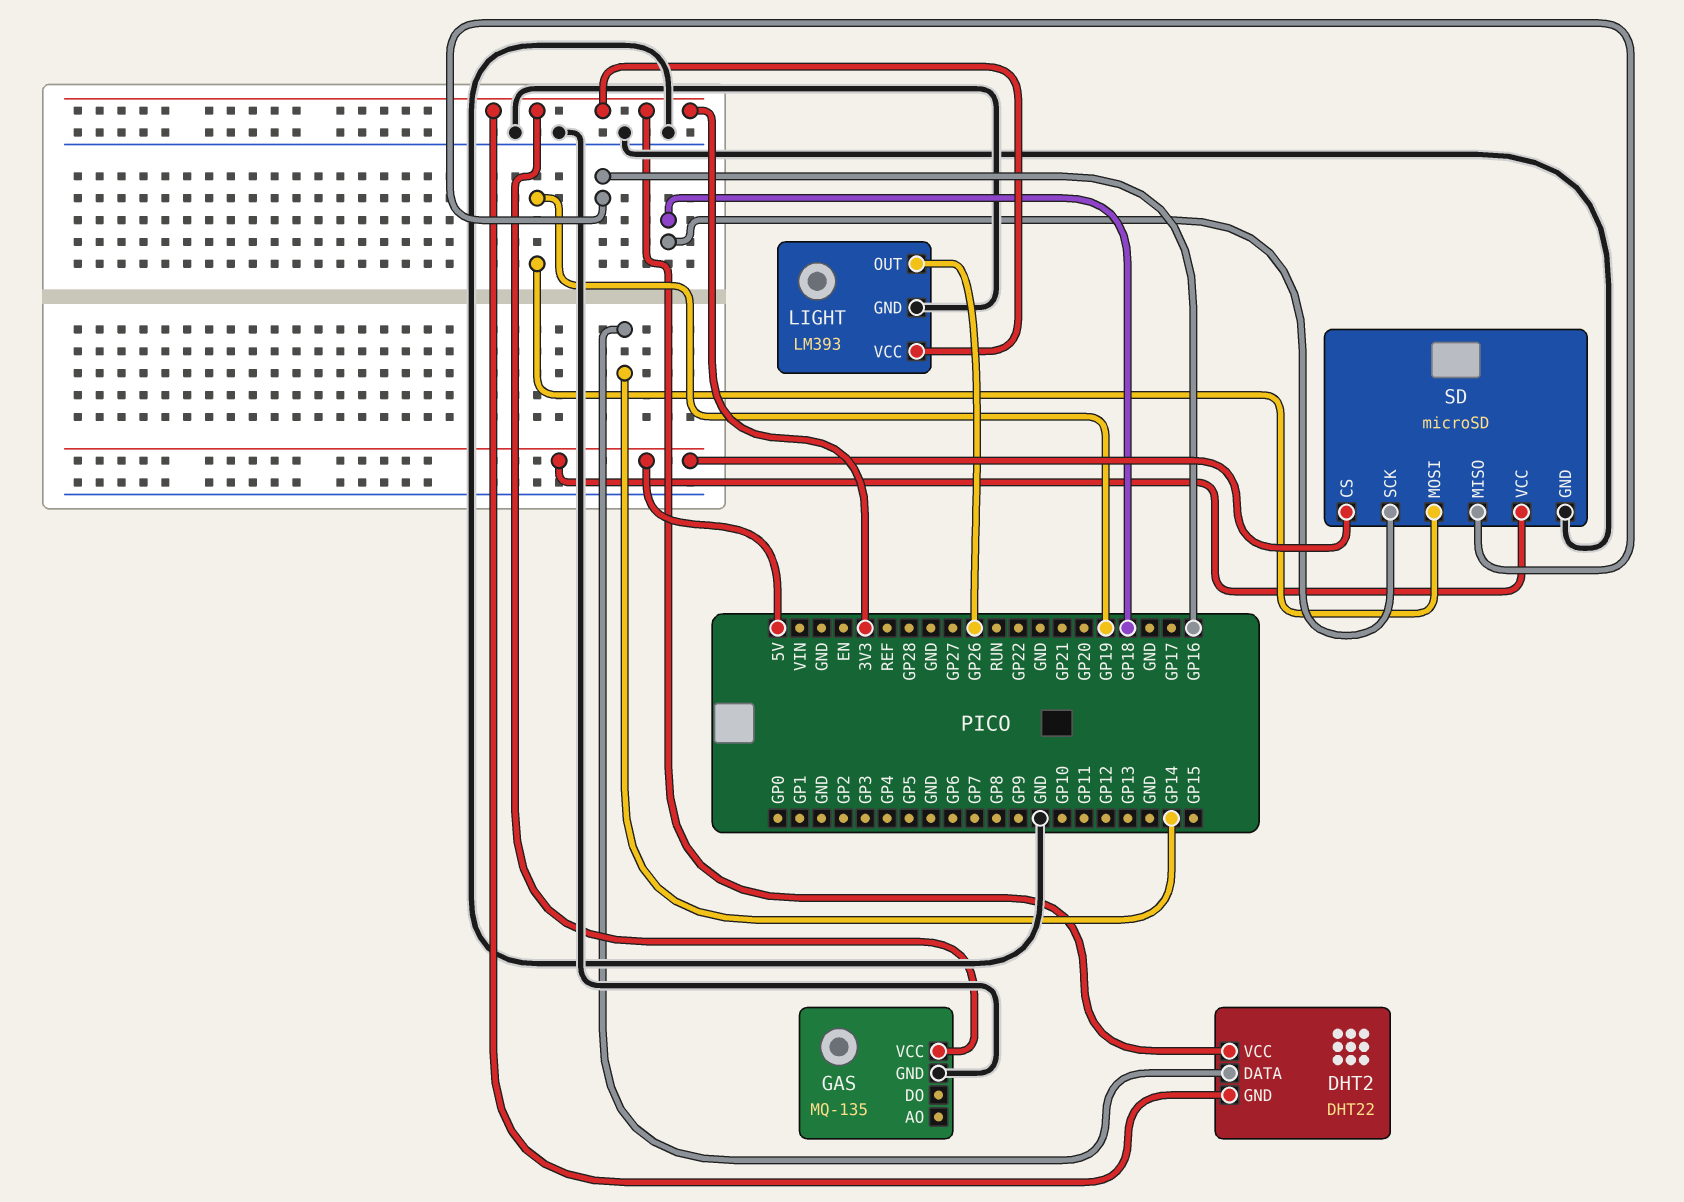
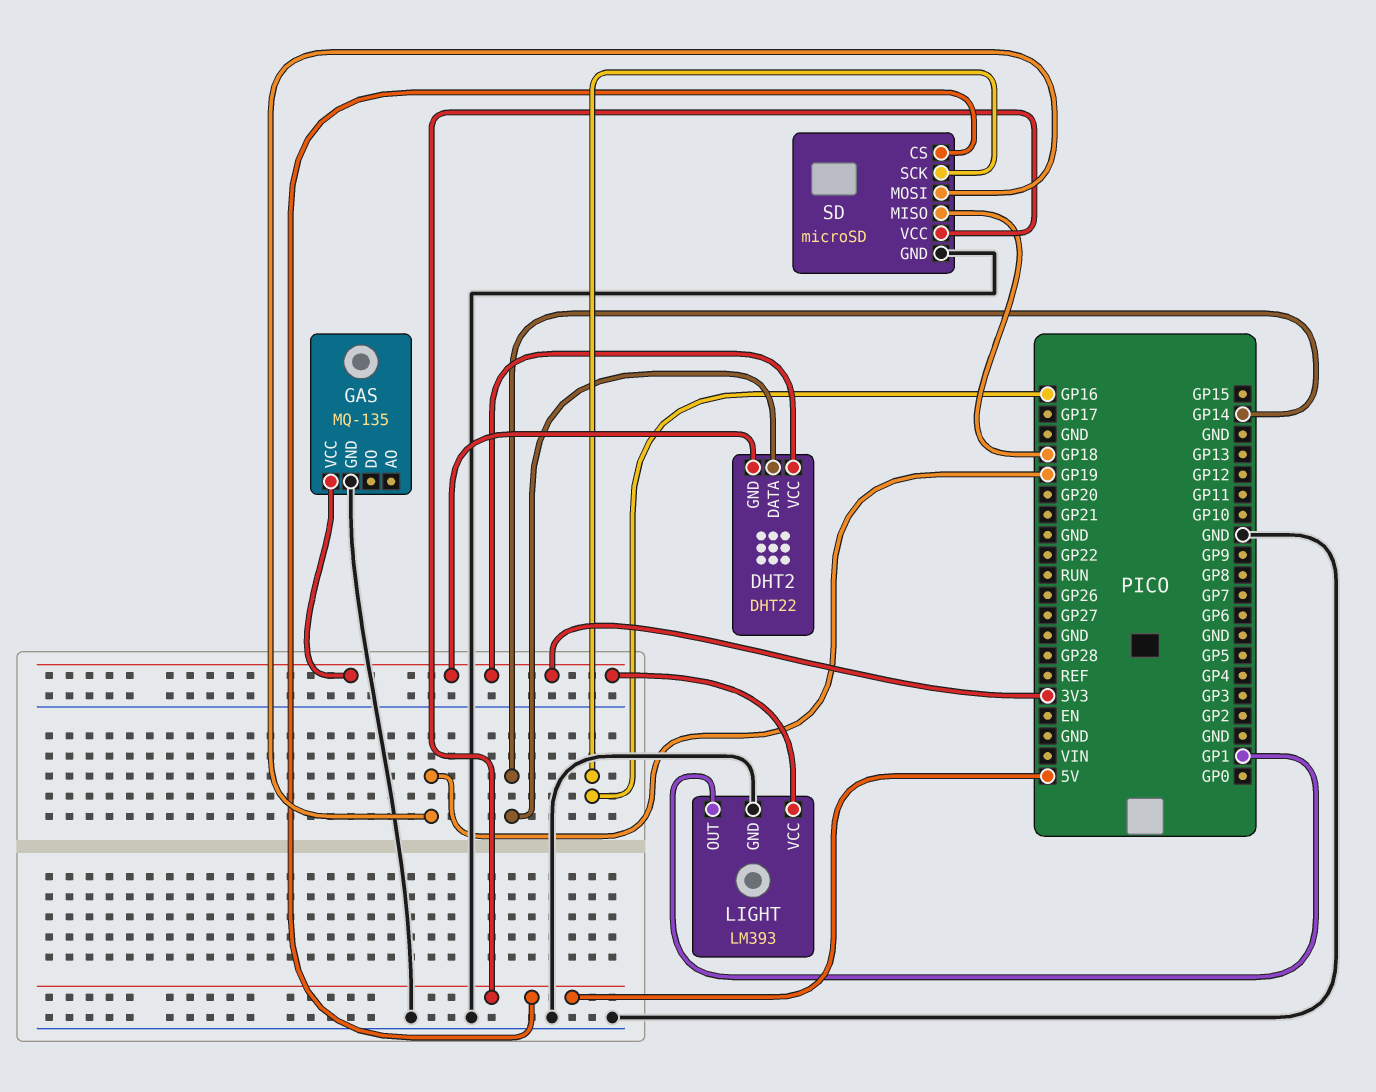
LIGHT pin OUT: GP26 -> GP1
SD pin MISO: GP16 -> GP18
SD pin SCK: GP18 -> GP16

